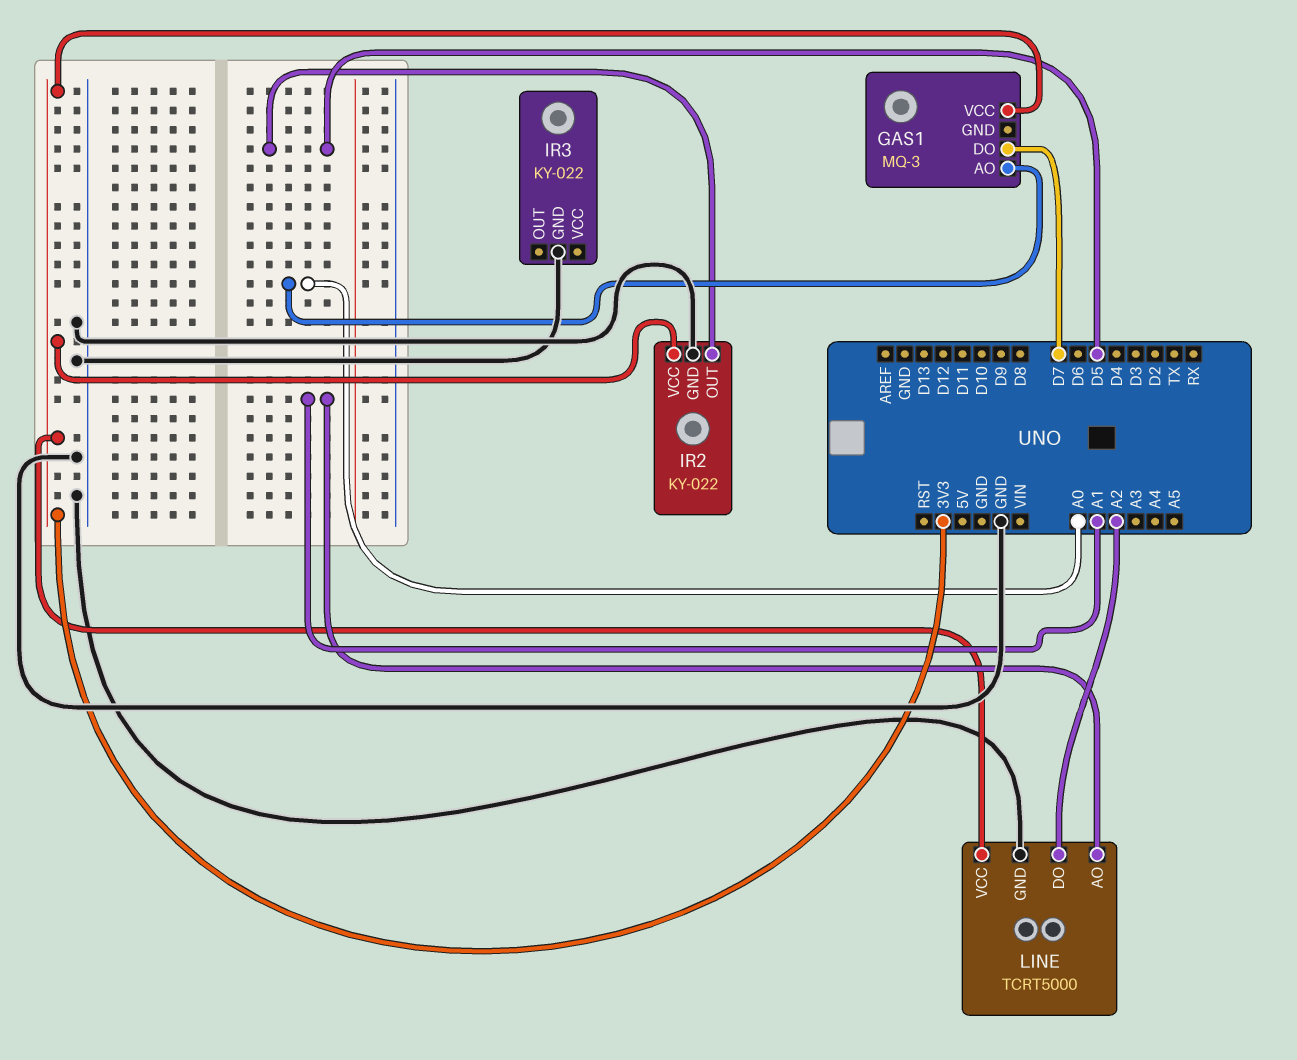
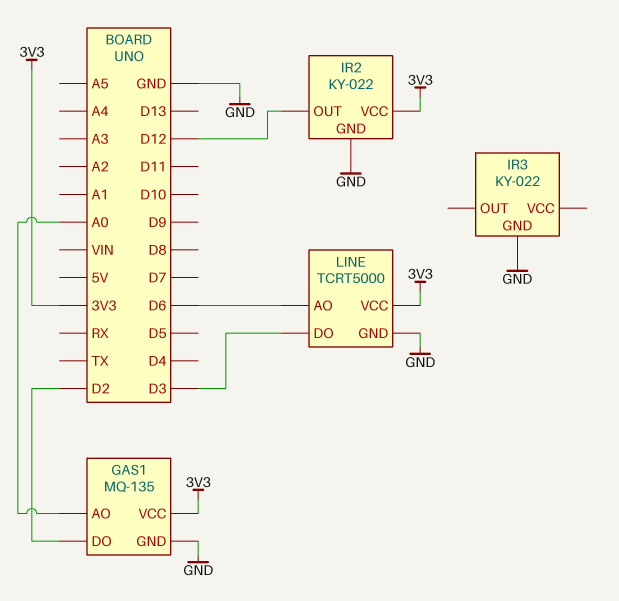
GAS1: MQ-3 -> MQ-135
GAS1 pin DO: D7 -> D2
GAS1 pin GND: none -> GND
IR2 pin OUT: D5 -> D12
LINE pin AO: A1 -> D6
LINE pin DO: A2 -> D3

